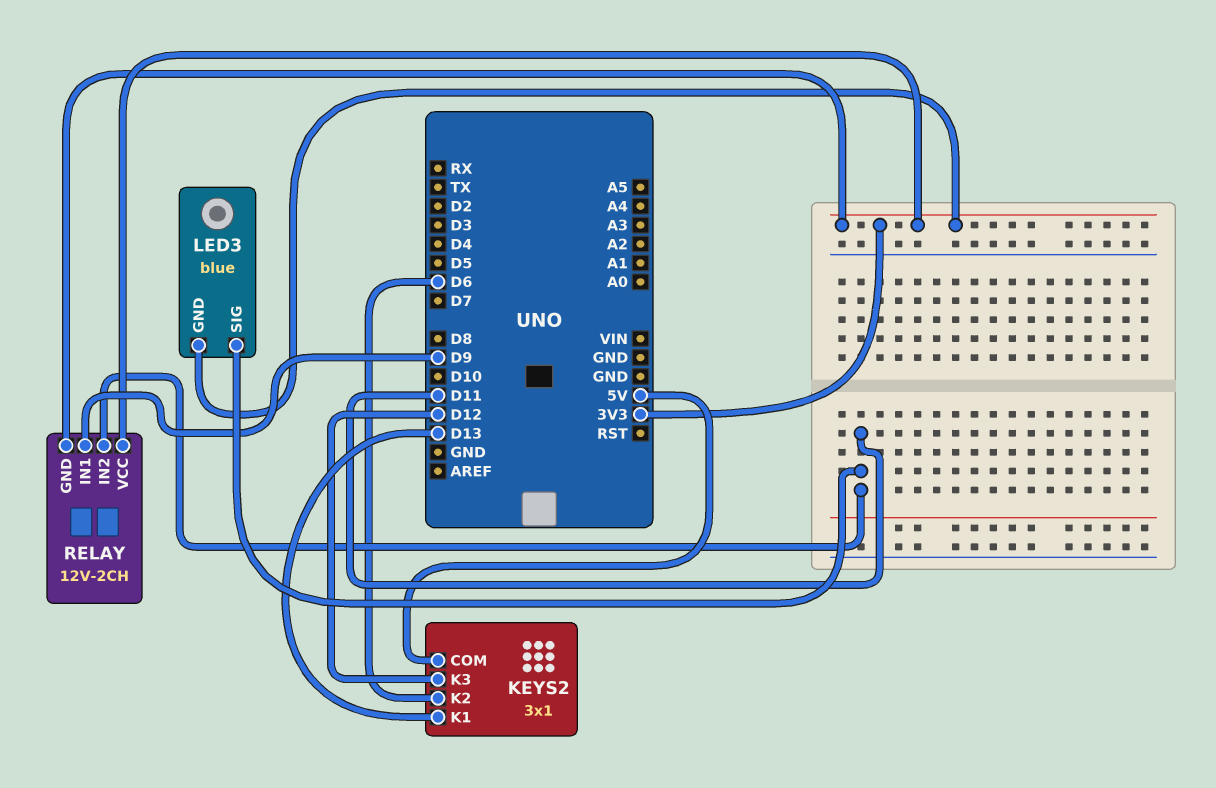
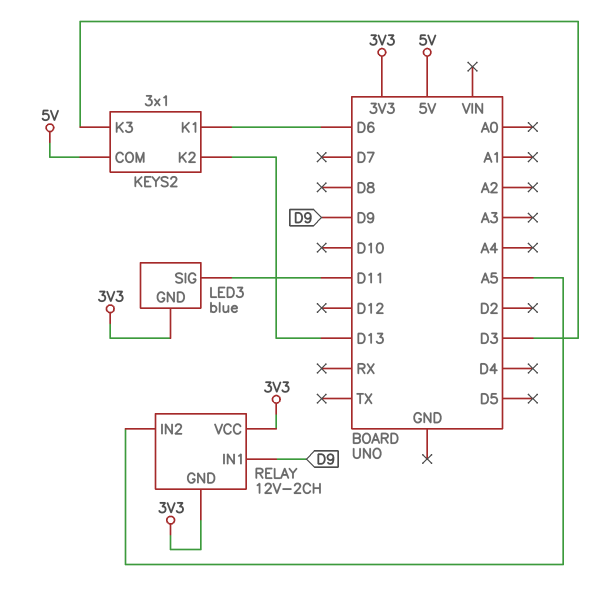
KEYS2 pin K1: D13 -> D6
KEYS2 pin K2: D6 -> D13
KEYS2 pin K3: D12 -> D3
RELAY pin IN2: D11 -> A5

